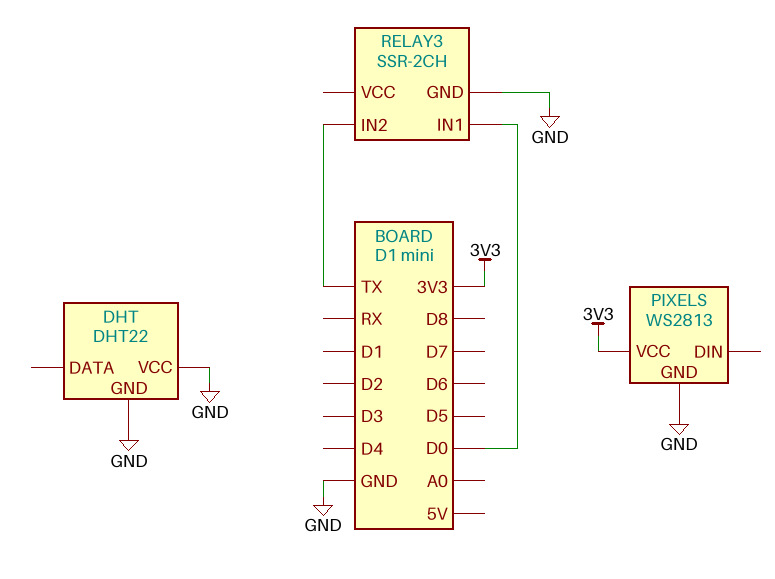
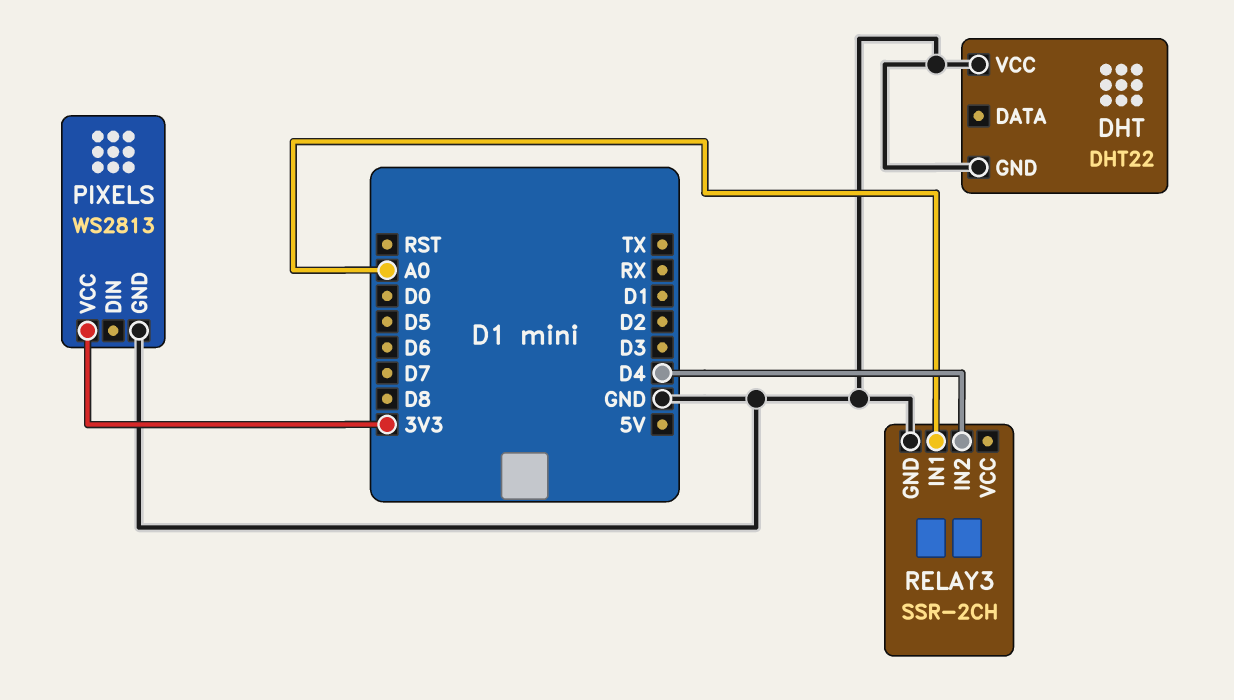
RELAY3 pin IN1: D0 -> A0
RELAY3 pin IN2: TX -> D4

